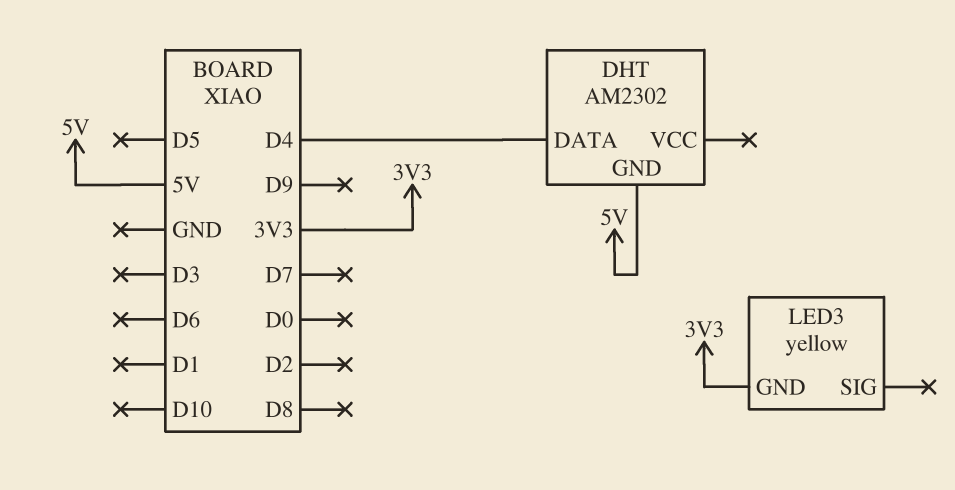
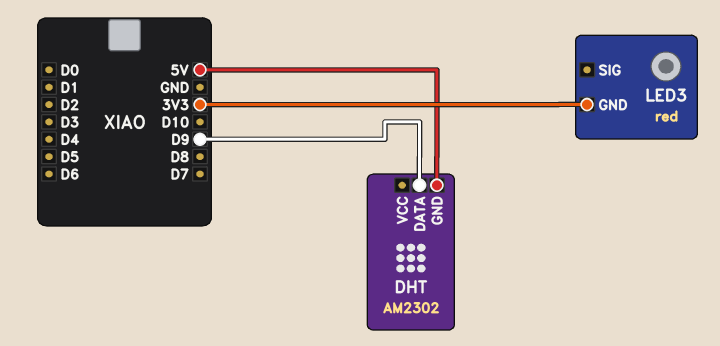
DHT pin DATA: D4 -> D9
LED3: yellow -> red

